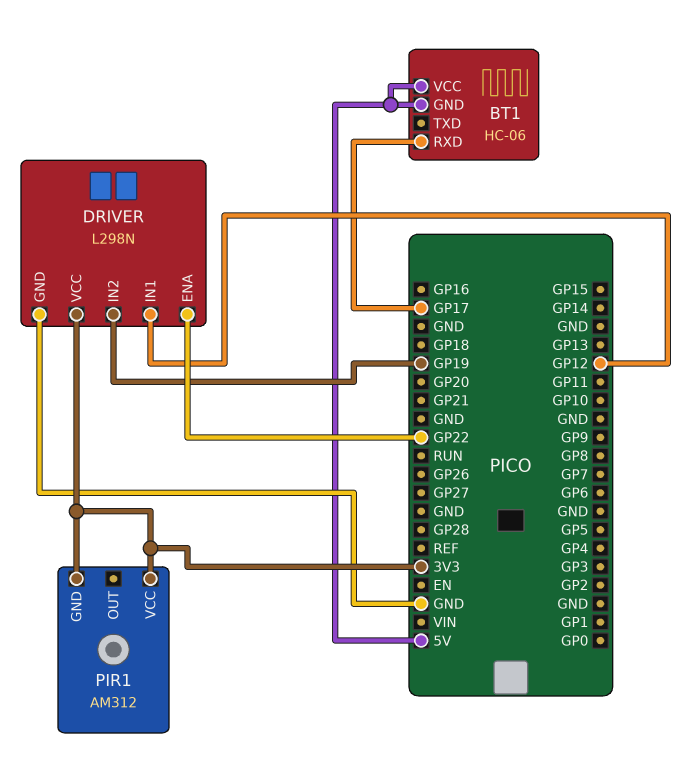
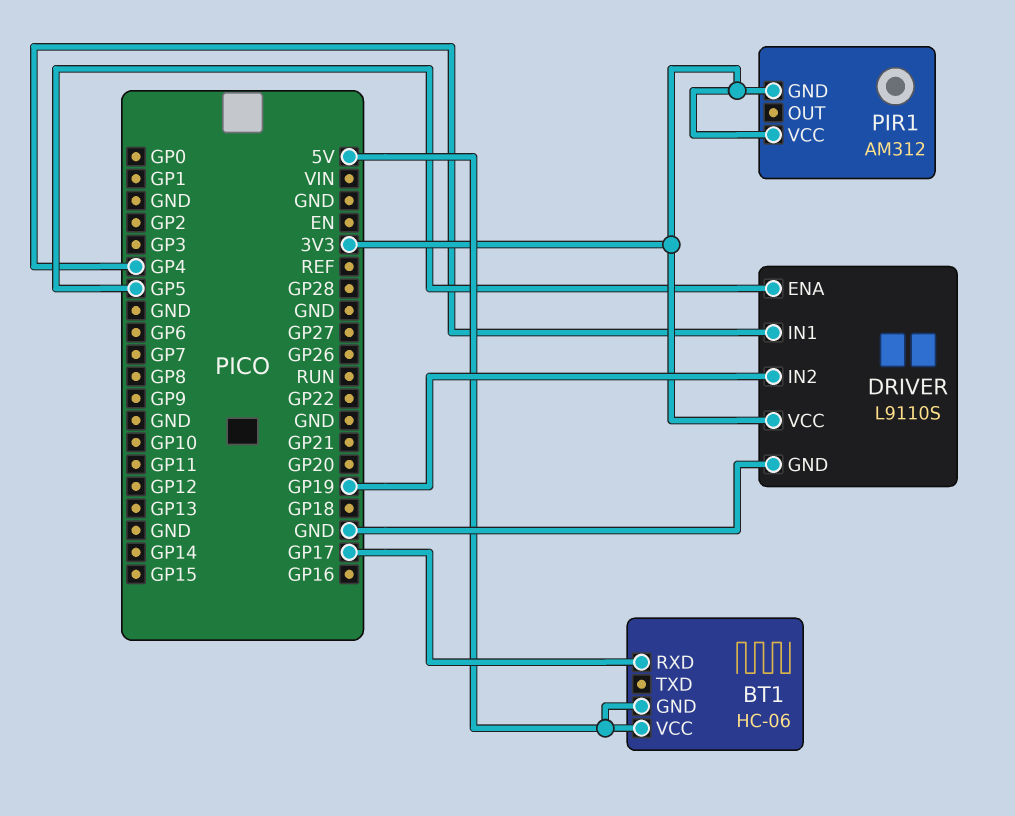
DRIVER: L298N -> L9110S
DRIVER pin ENA: GP22 -> GP5
DRIVER pin IN1: GP12 -> GP4

